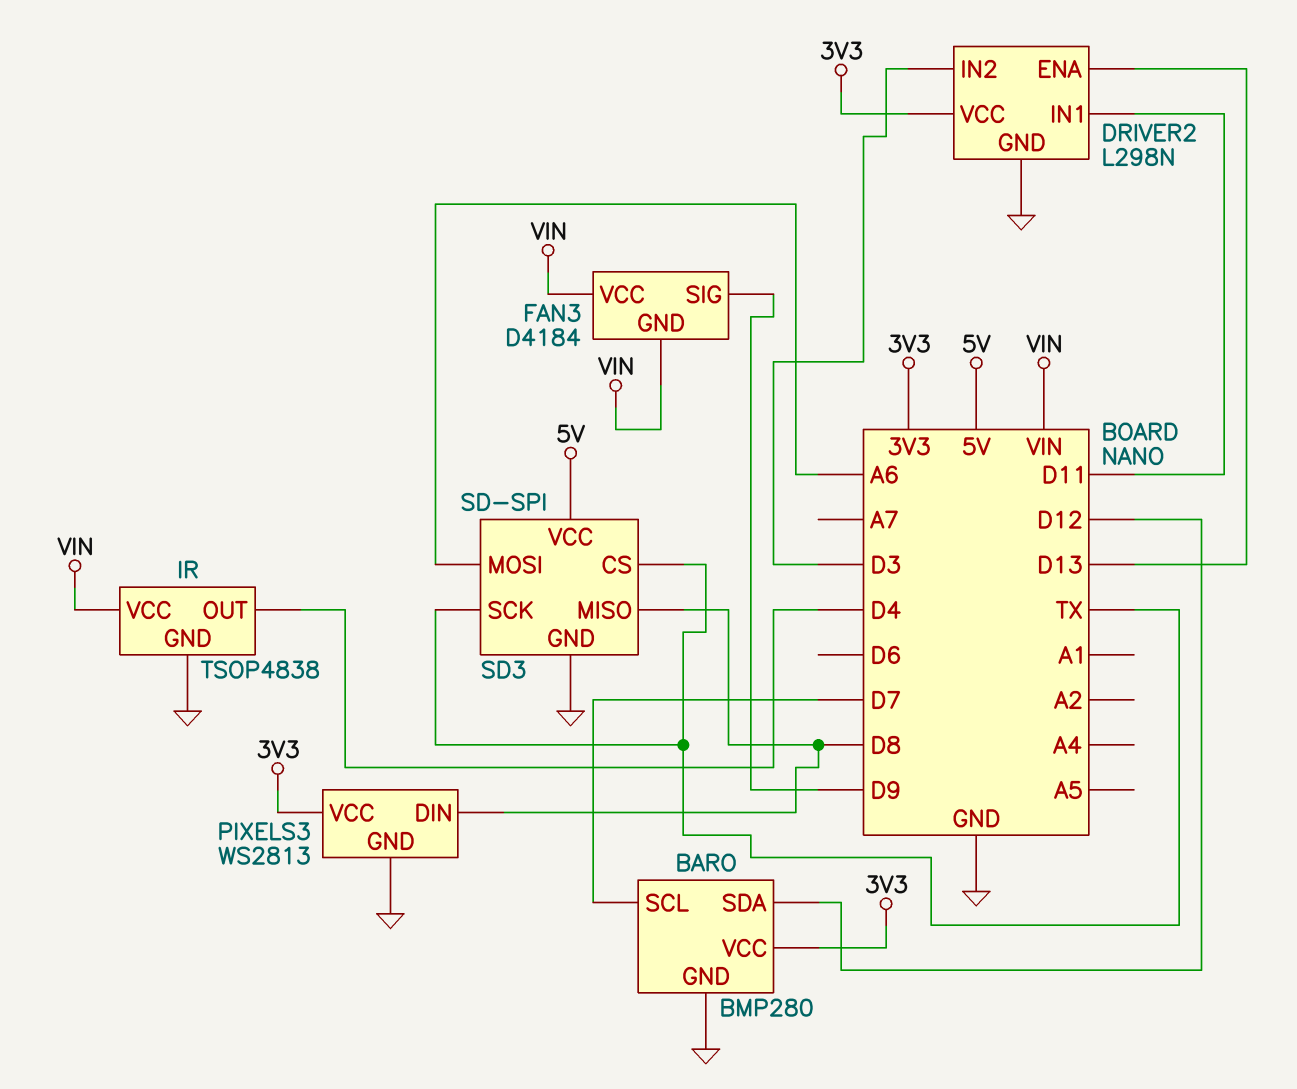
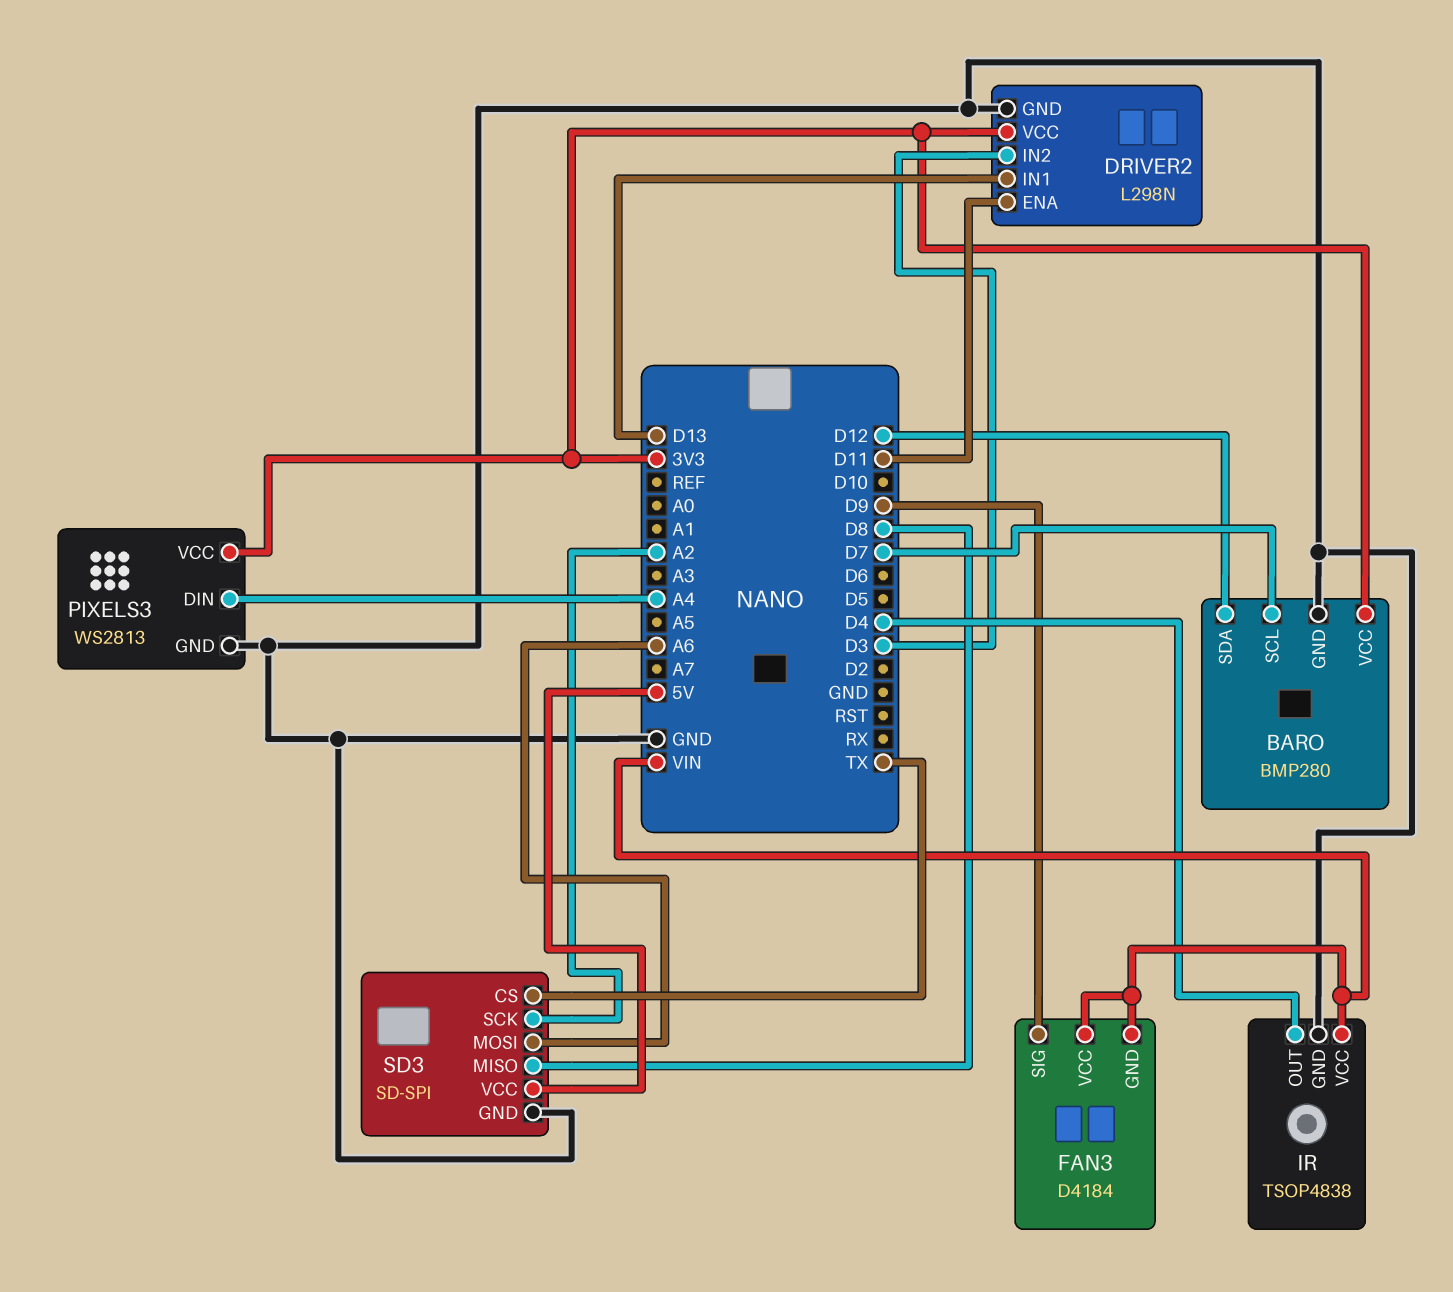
DRIVER2 pin ENA: D13 -> D11
DRIVER2 pin IN1: D11 -> D13
PIXELS3 pin DIN: D8 -> A4
SD3 pin SCK: TX -> A2

